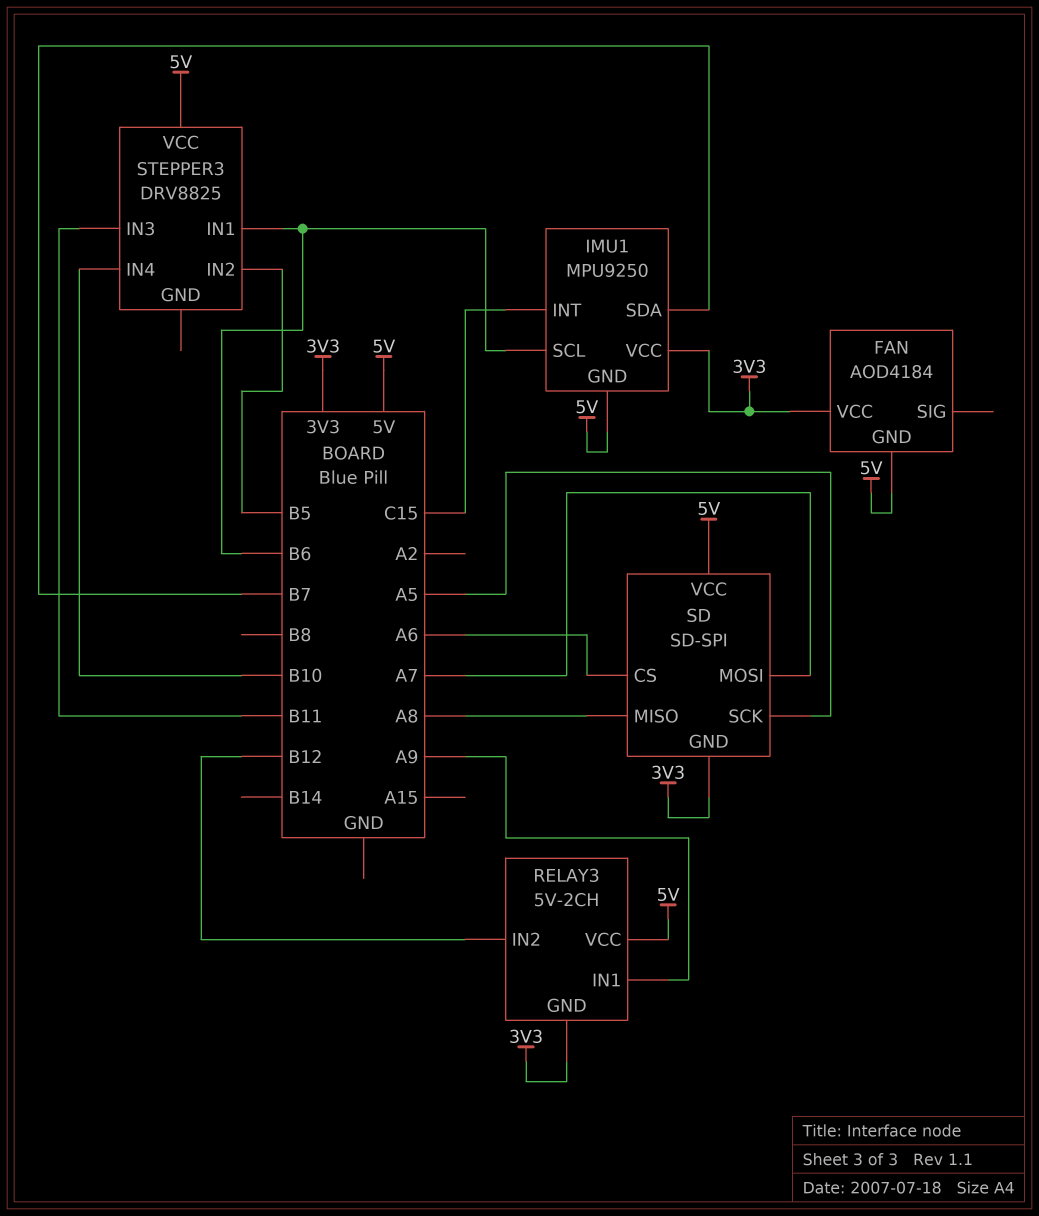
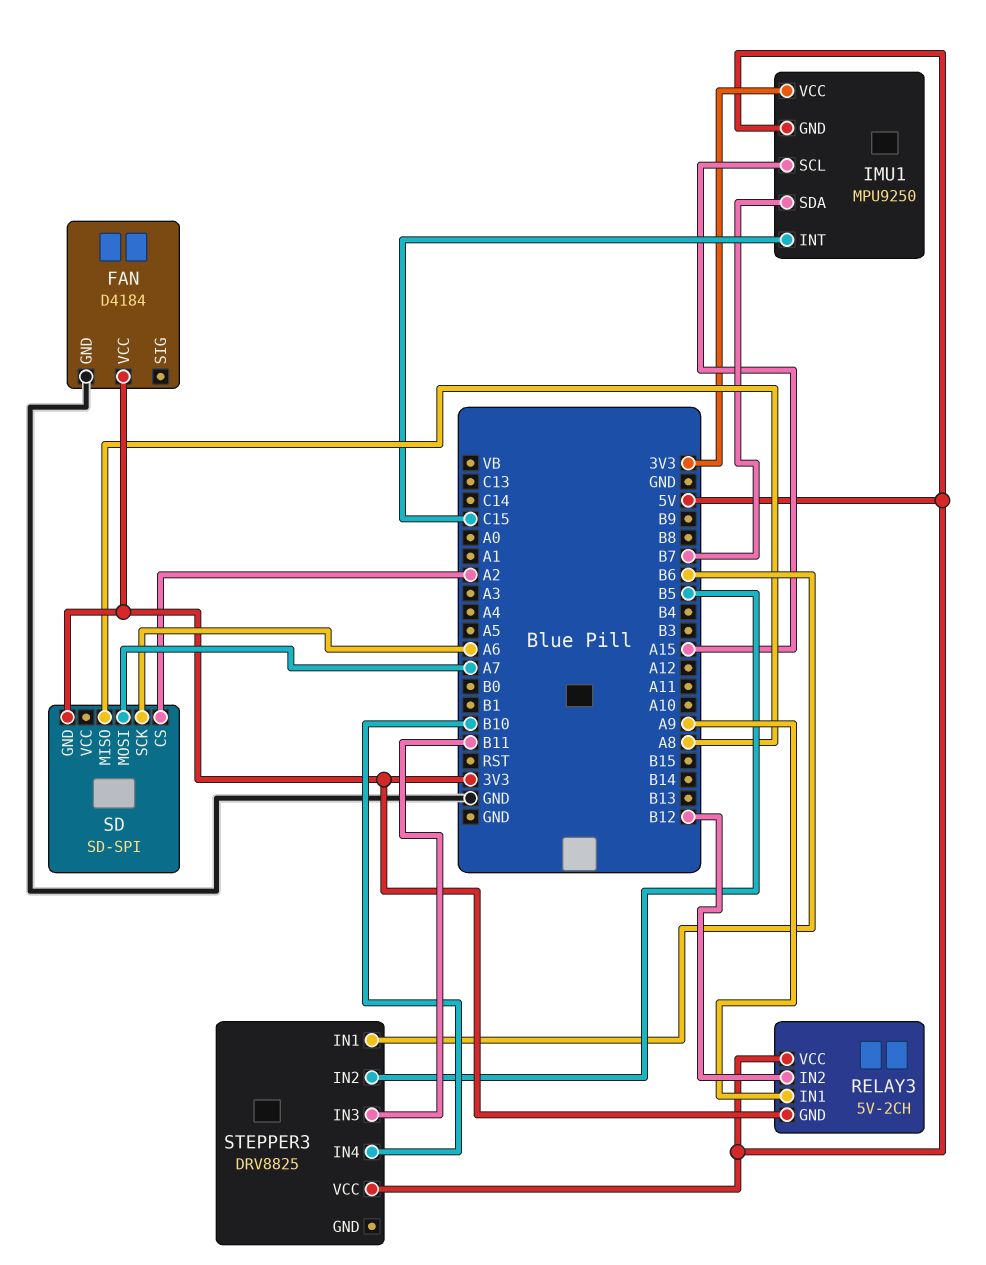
FAN: AOD4184 -> D4184
FAN pin GND: 5V -> GND
IMU1 pin SCL: B6 -> A15
SD pin CS: A6 -> A2
SD pin SCK: A5 -> A6
SD pin VCC: 5V -> none

